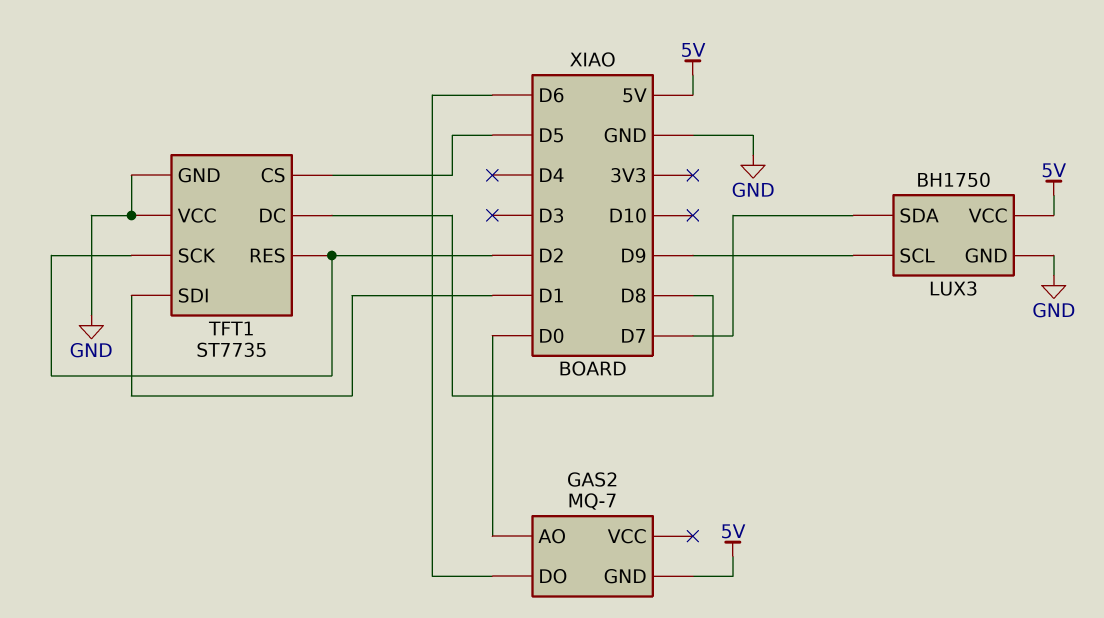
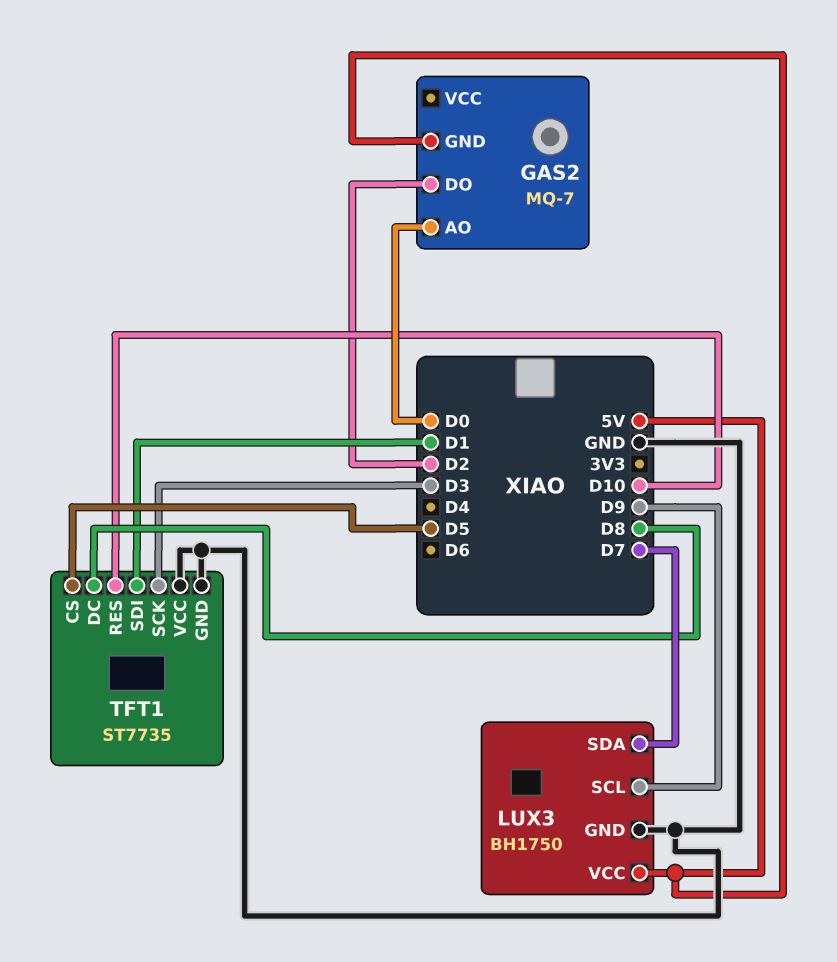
GAS2 pin DO: D6 -> D2
TFT1 pin RES: D2 -> D10
TFT1 pin SCK: D2 -> D3

